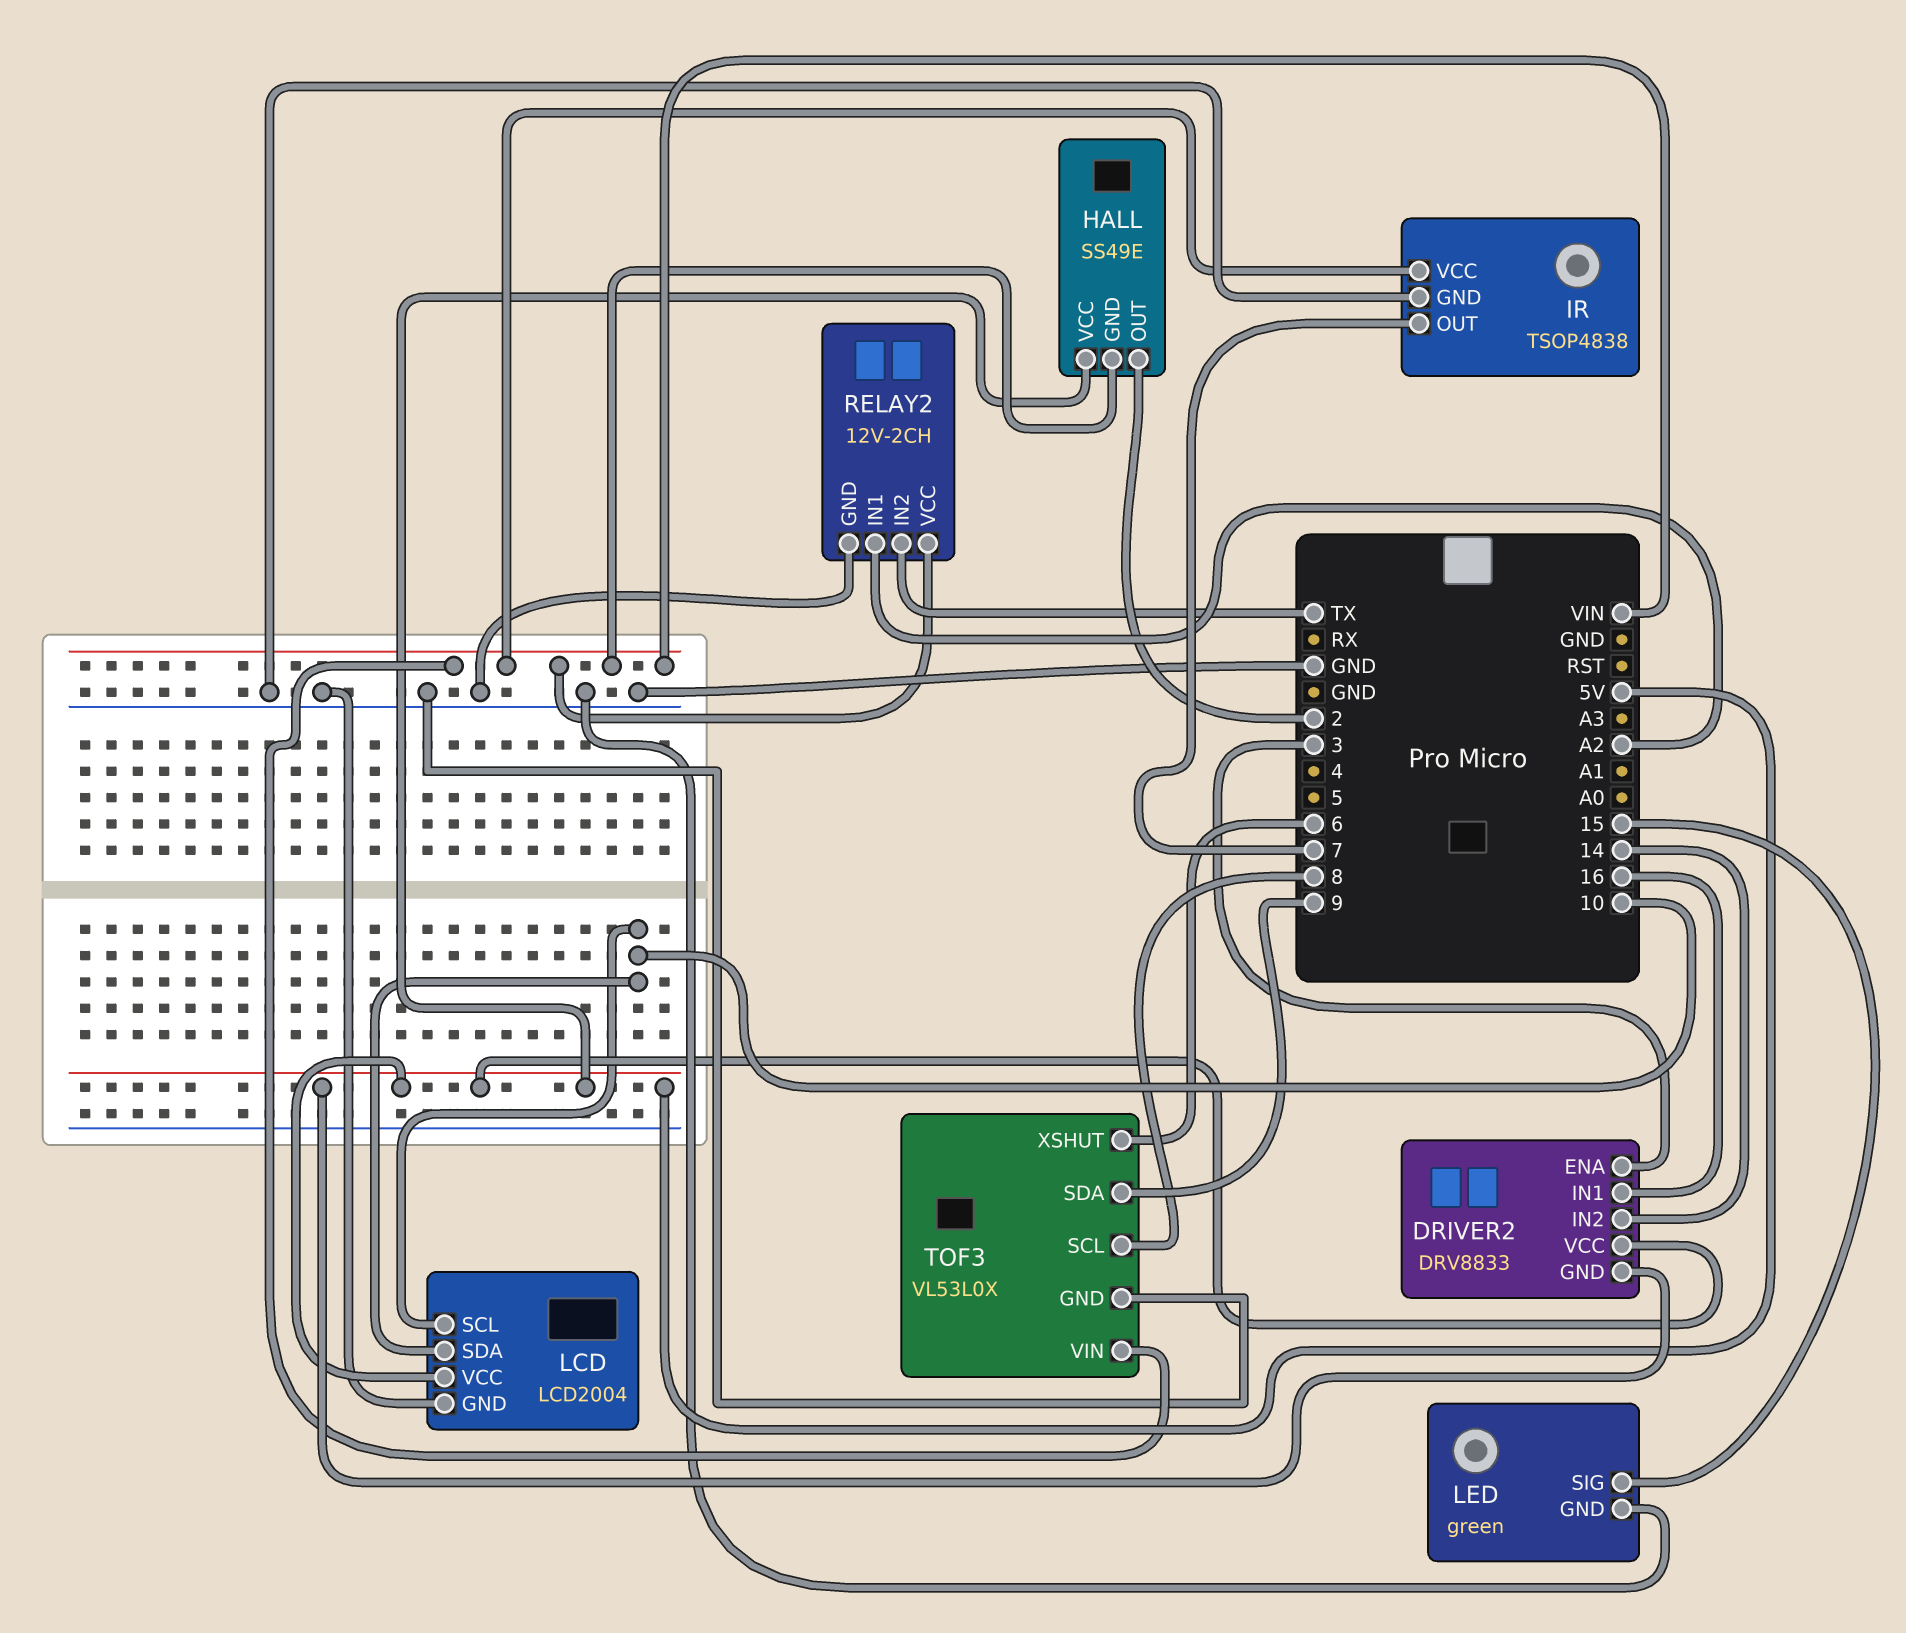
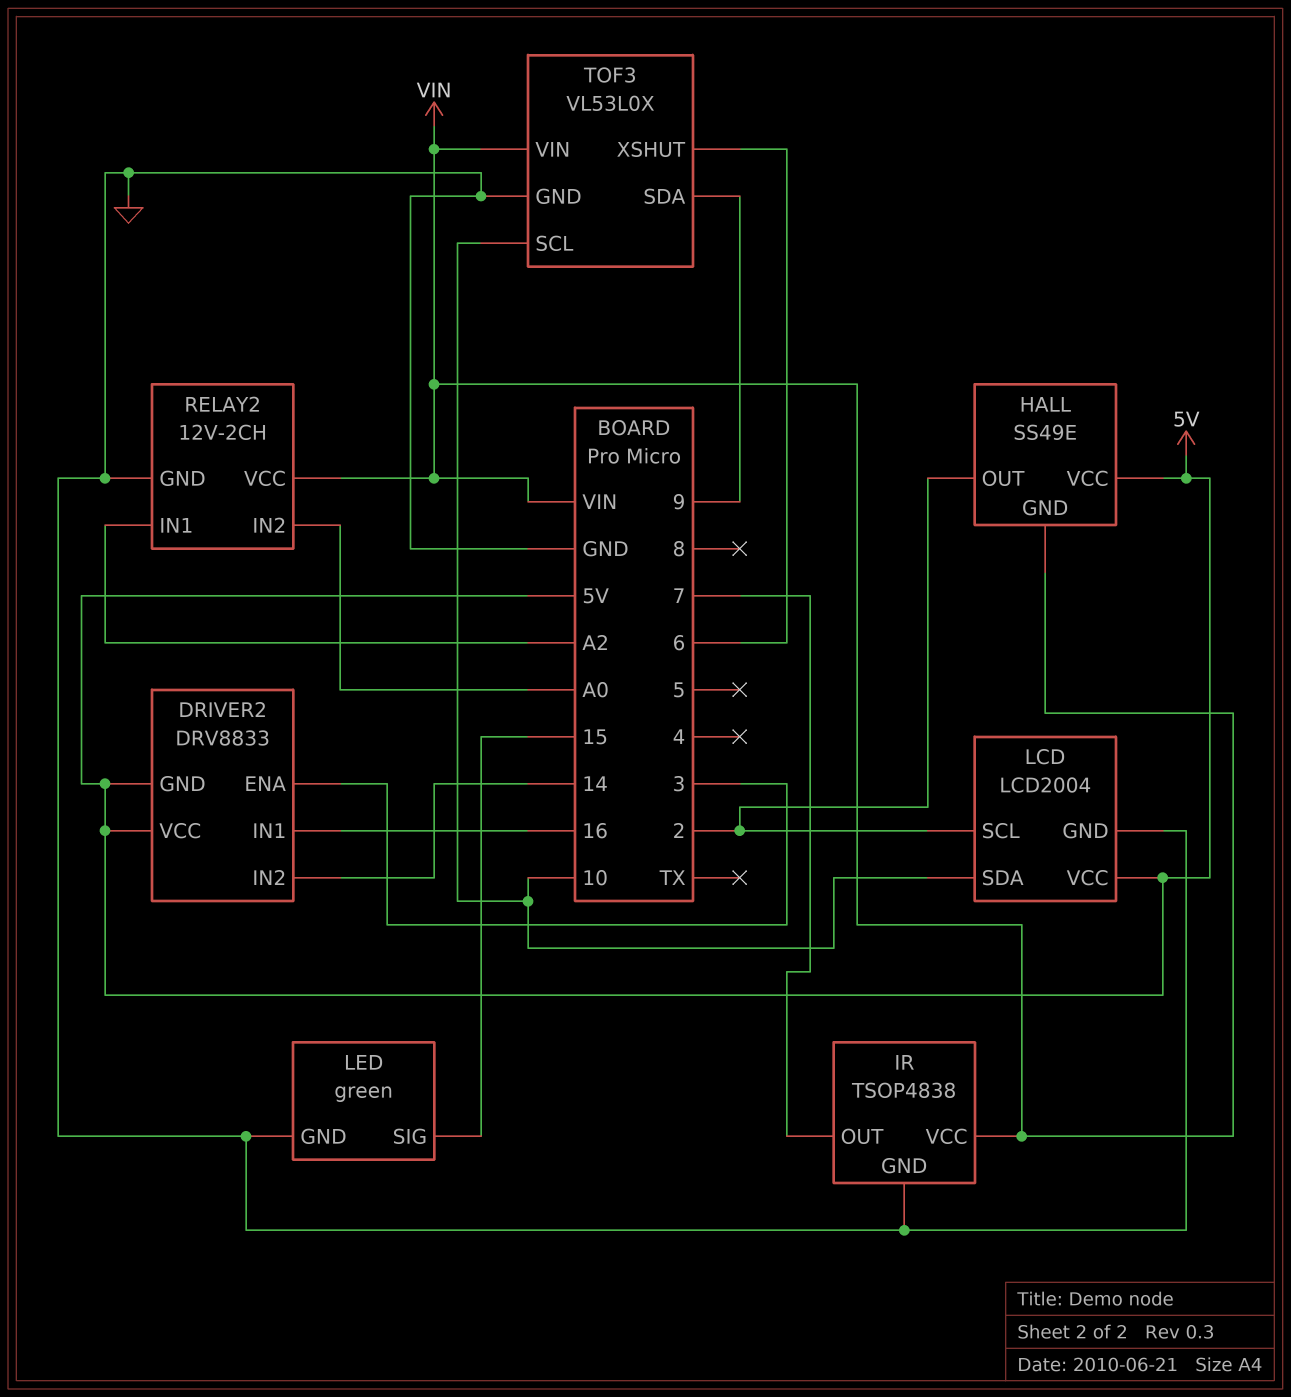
LCD pin SCL: 10 -> 2
RELAY2 pin IN2: TX -> A0
TOF3 pin SCL: 8 -> 10

